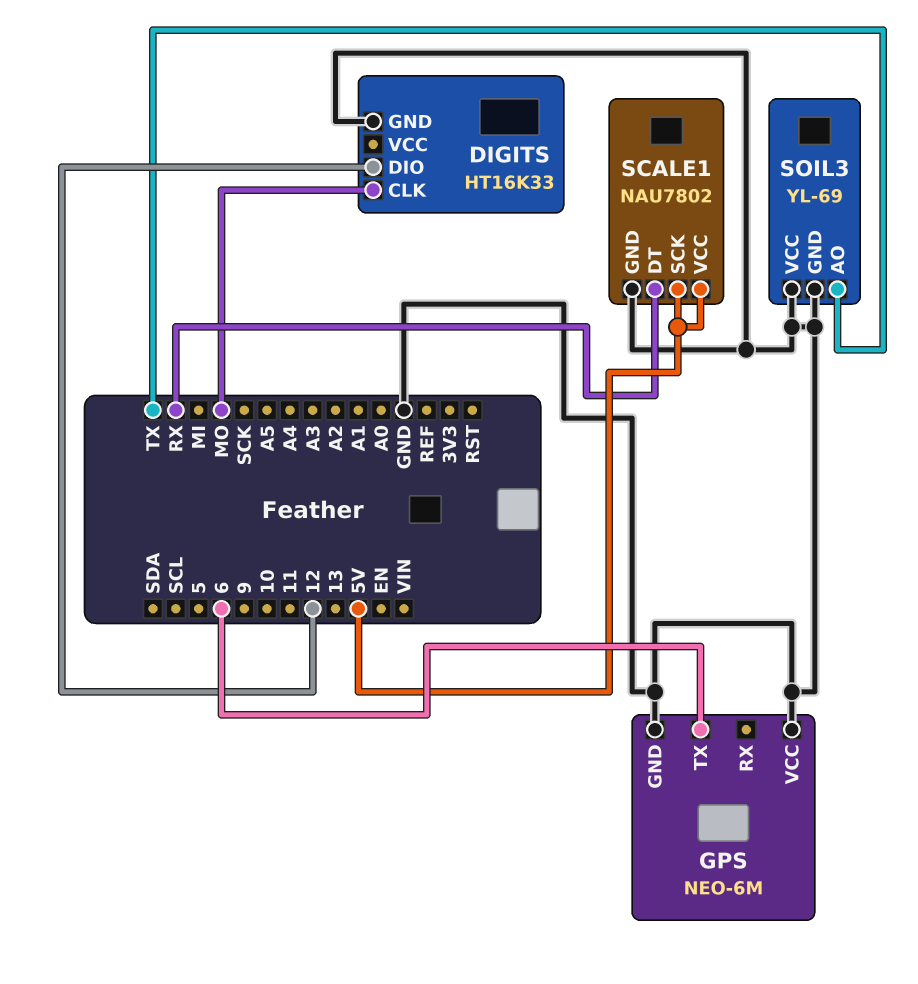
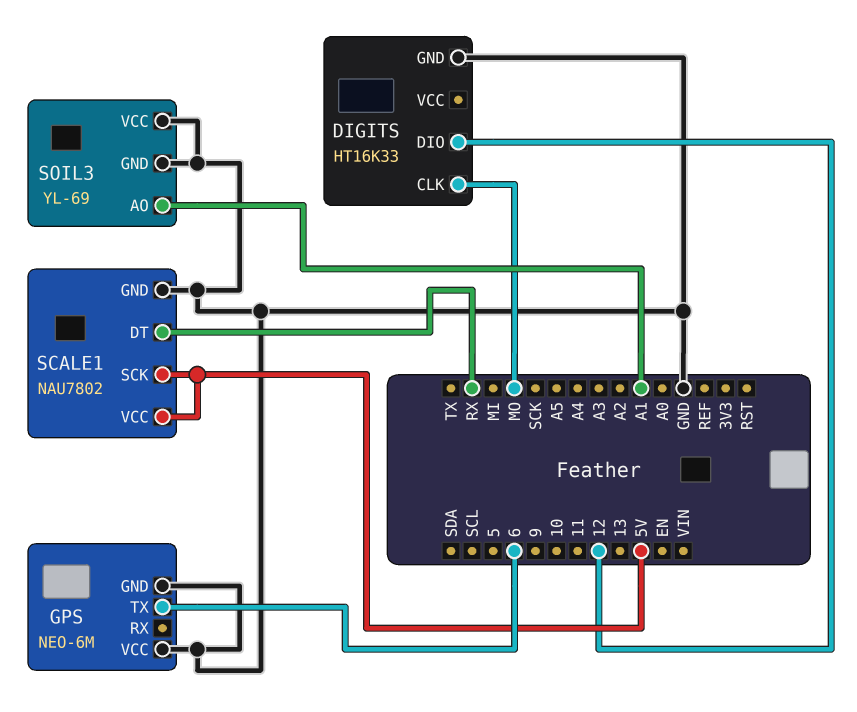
SOIL3 pin AO: TX -> A1

